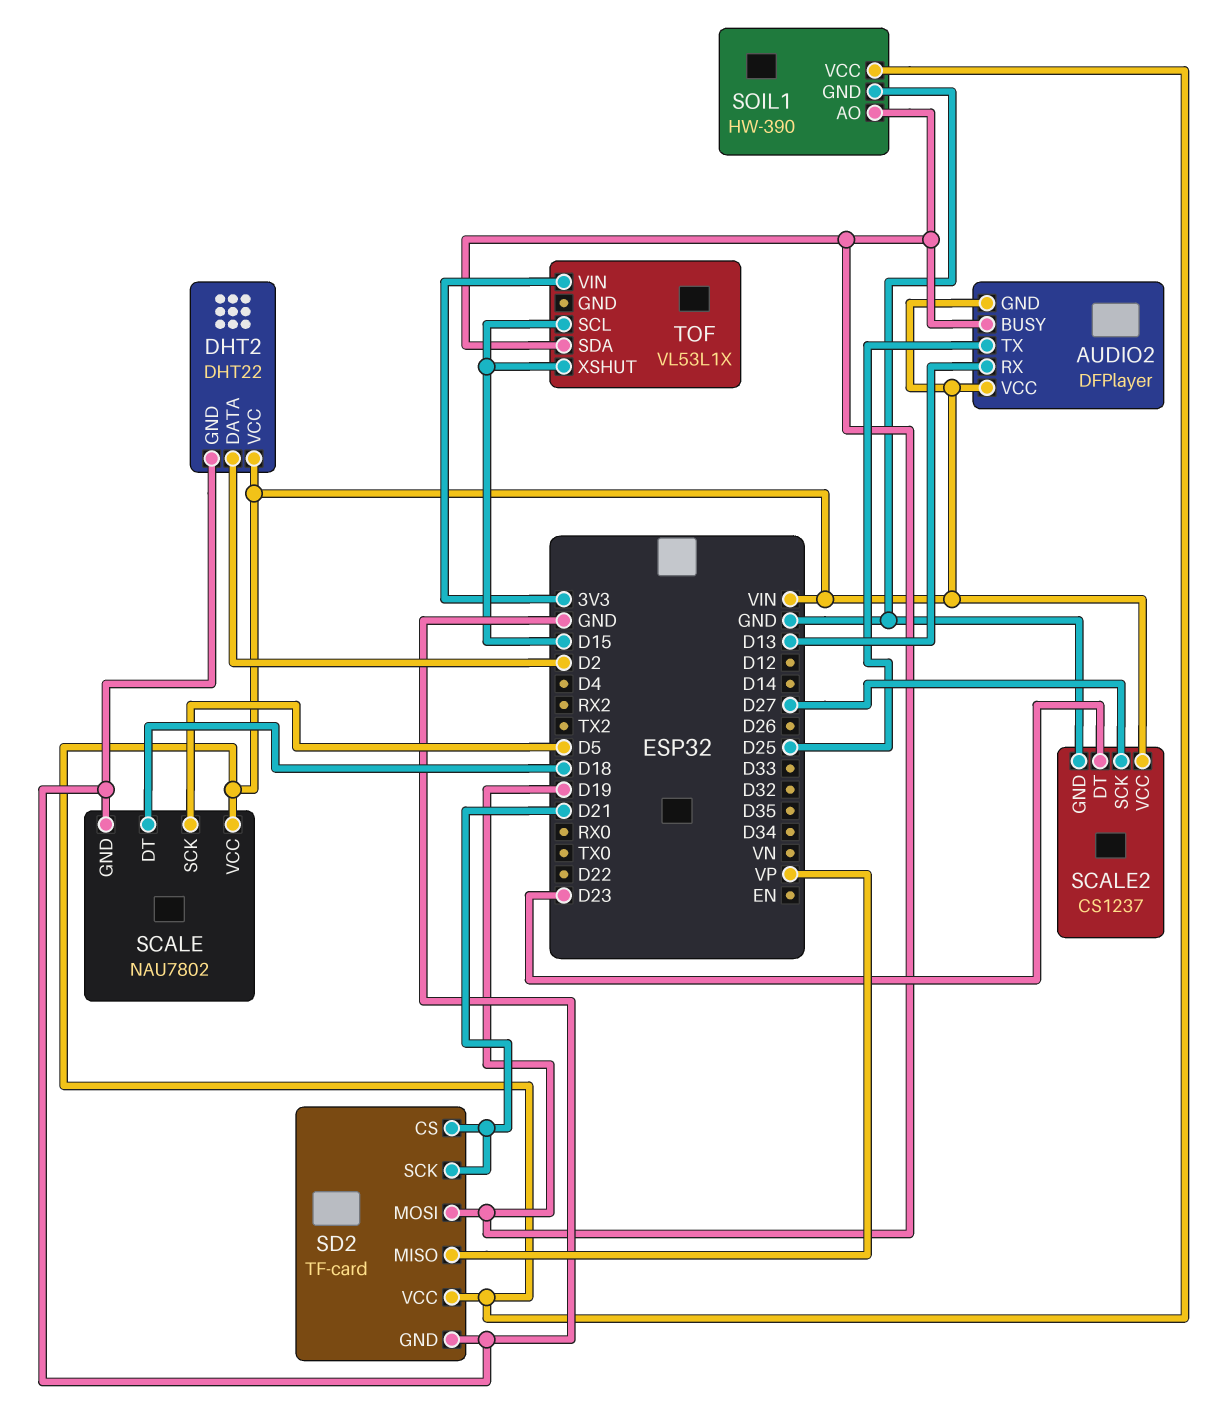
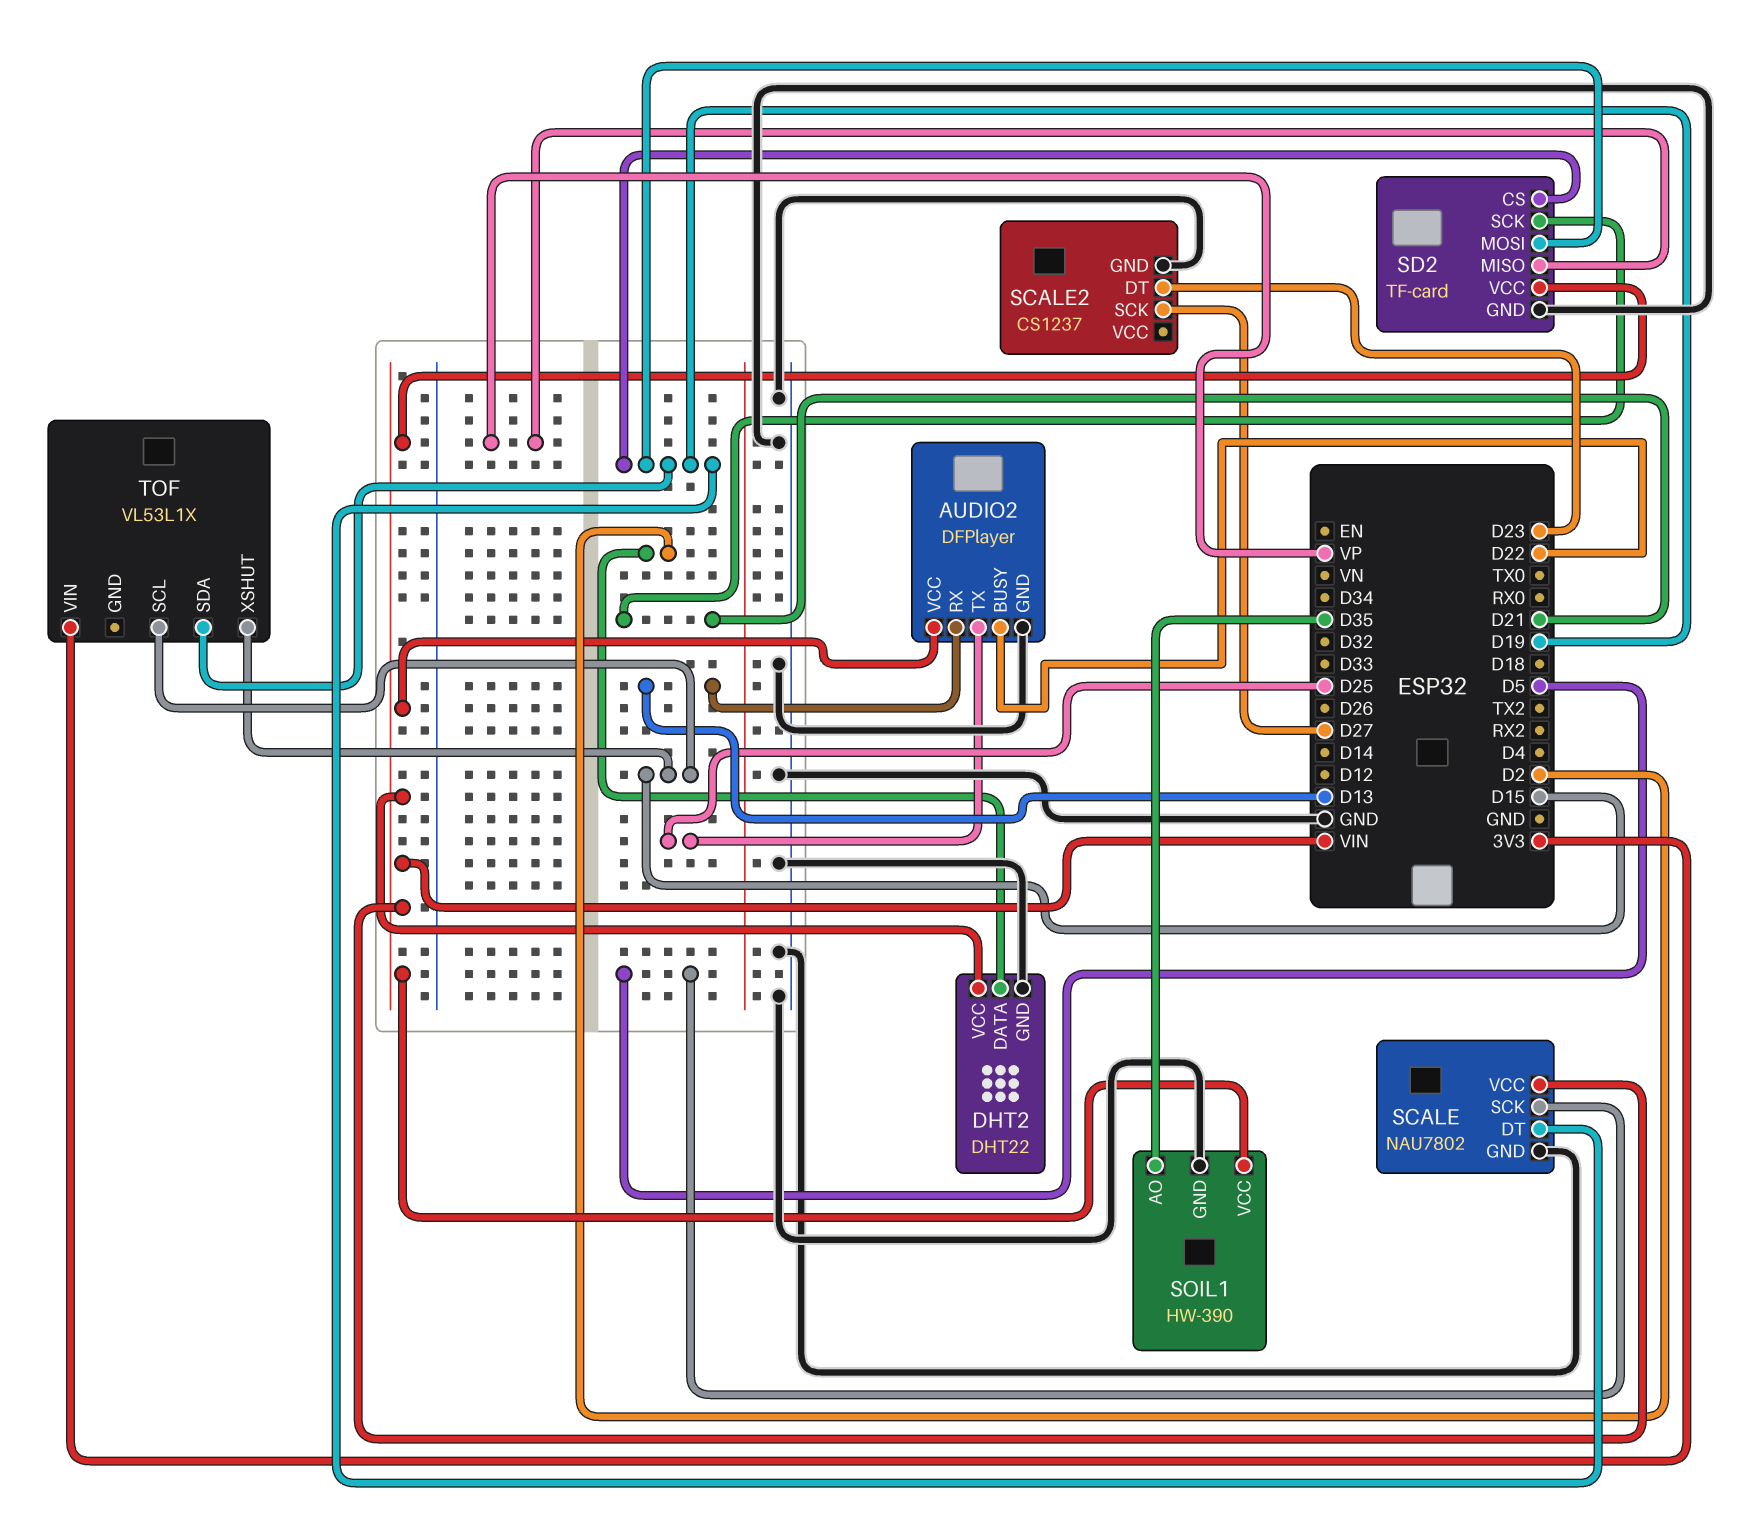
AUDIO2 pin BUSY: D19 -> D22
AUDIO2 pin GND: VIN -> GND
SCALE pin DT: D18 -> D19
SCALE2 pin VCC: VIN -> none
SD2 pin CS: D21 -> D19
SOIL1 pin AO: D19 -> D35

